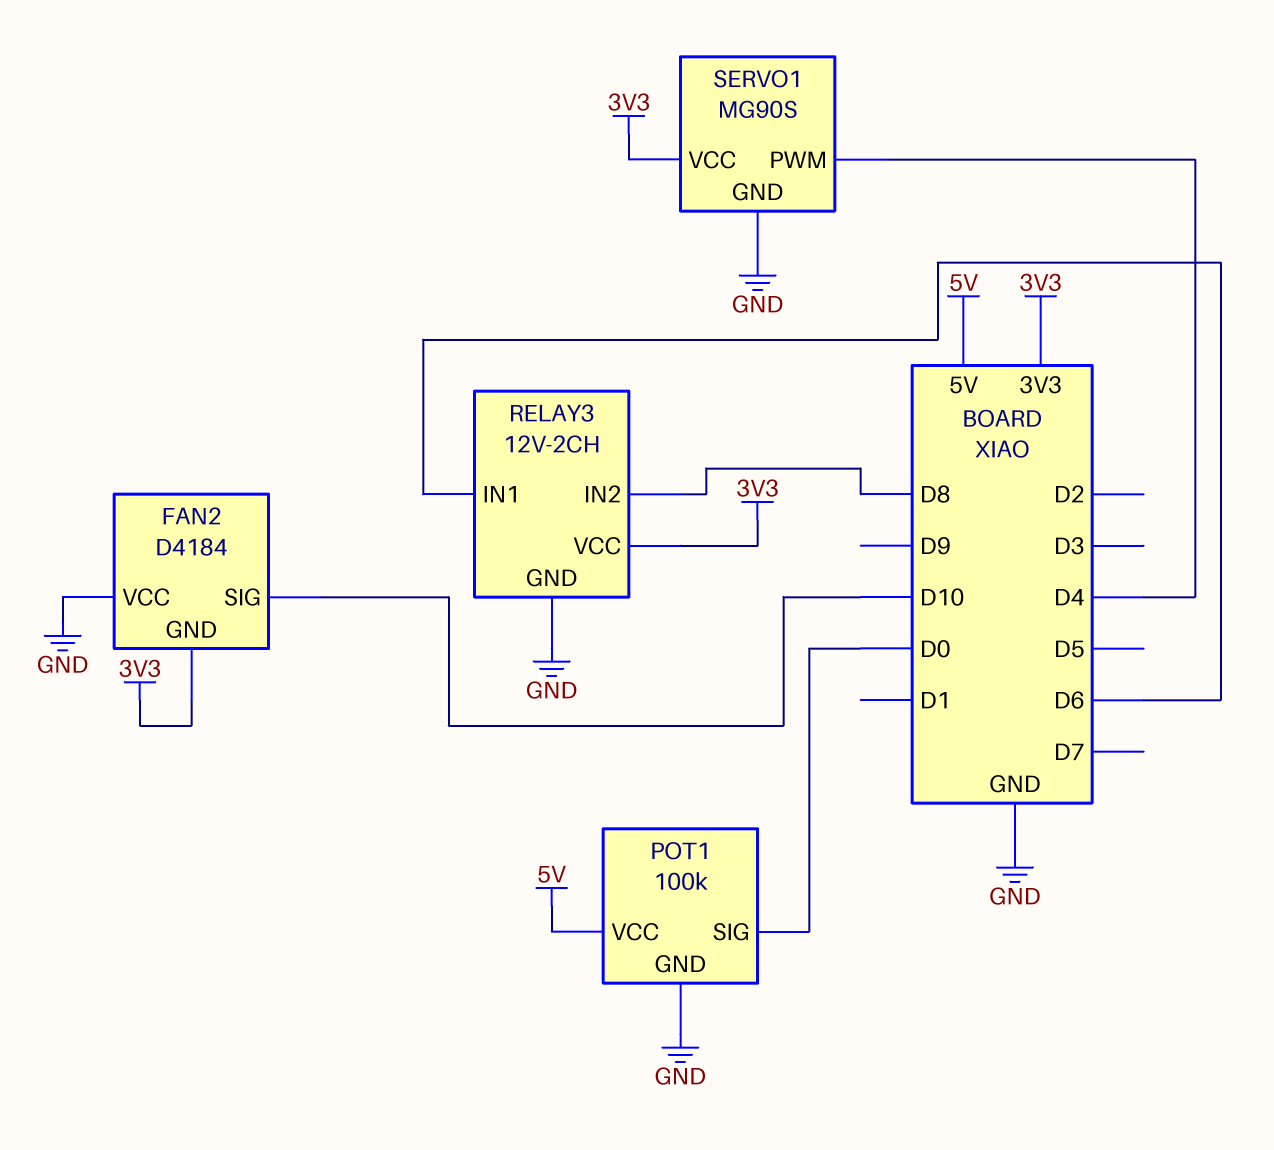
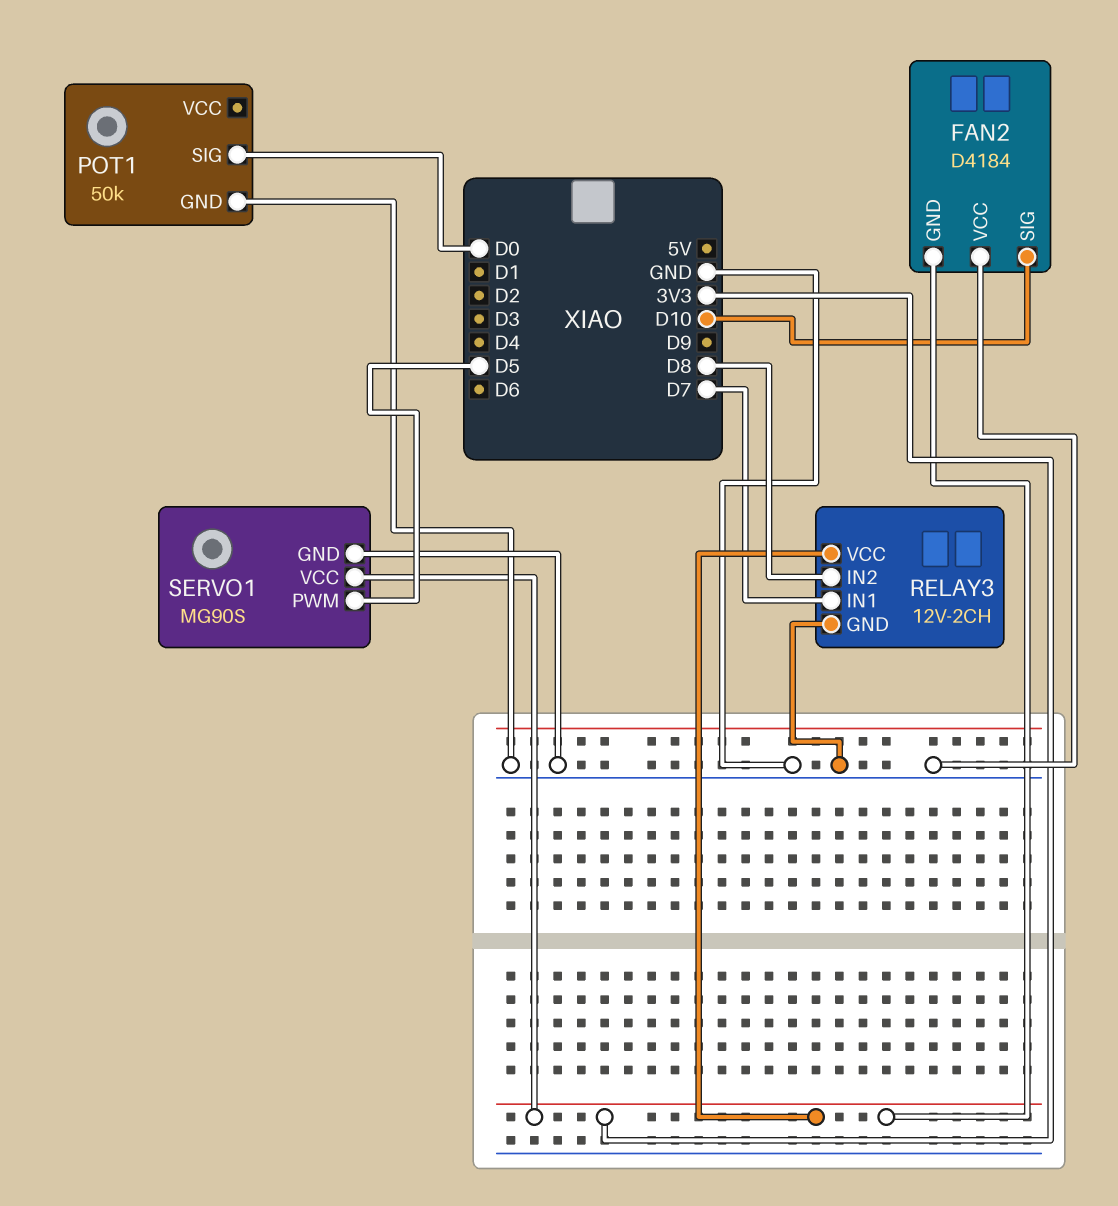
POT1: 100k -> 50k
POT1 pin VCC: 5V -> none
RELAY3 pin IN1: D6 -> D7
SERVO1 pin PWM: D4 -> D5

